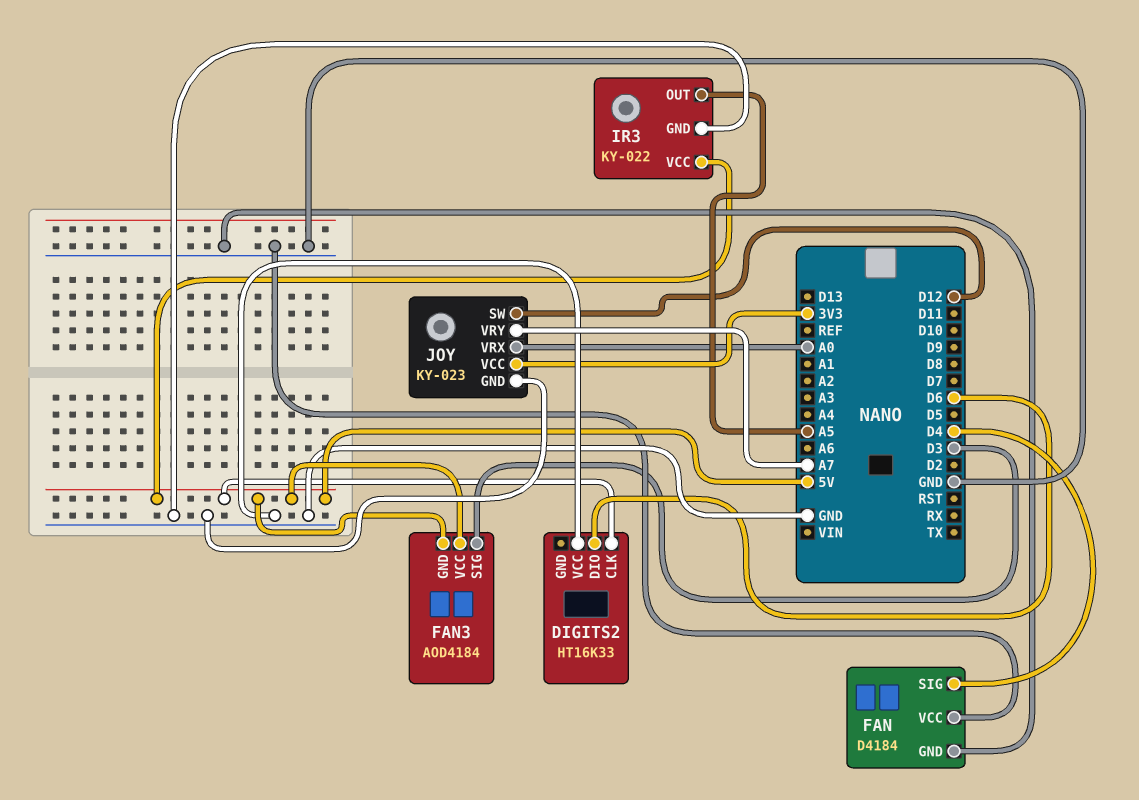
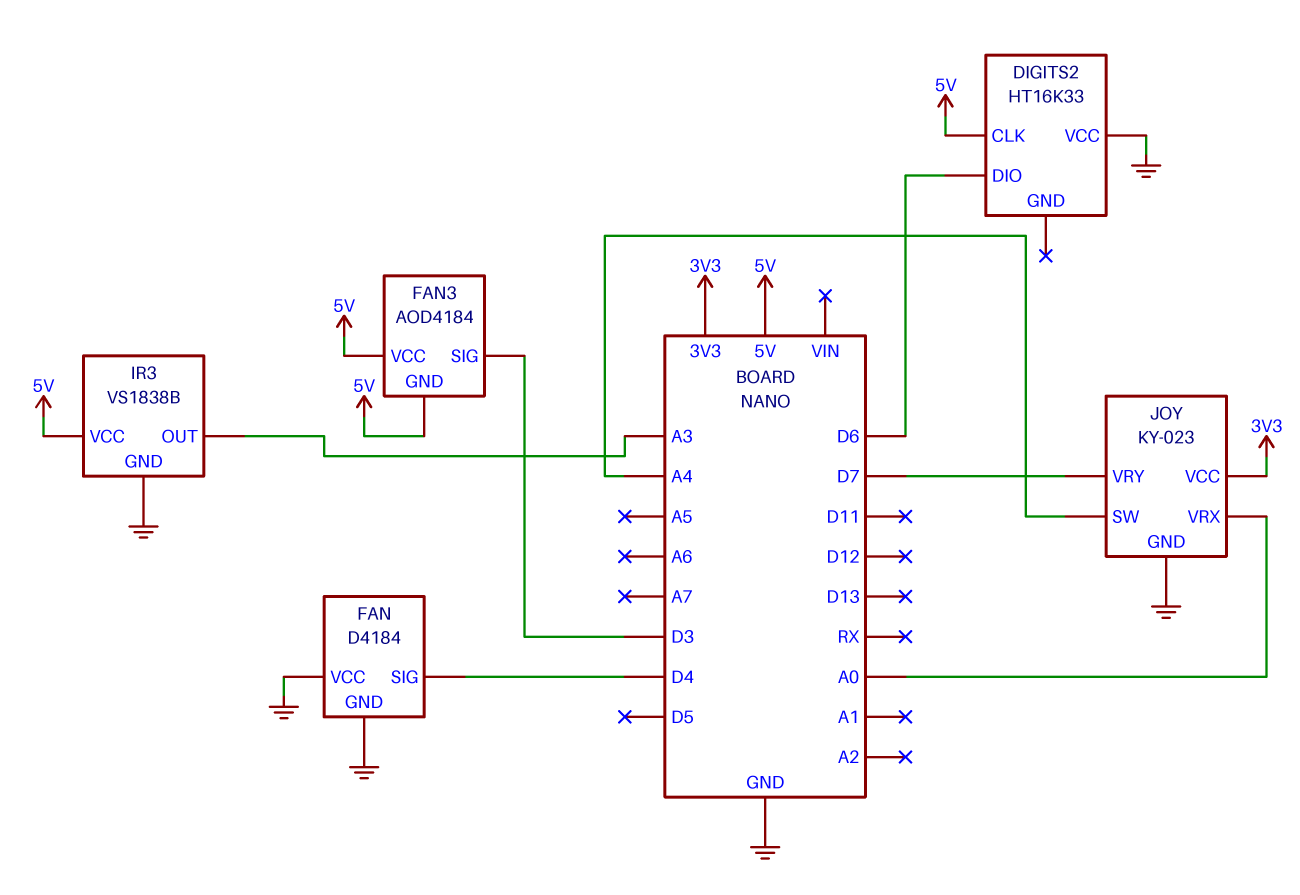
IR3: KY-022 -> VS1838B
IR3 pin OUT: A5 -> A3
JOY pin SW: D12 -> A4
JOY pin VRY: A7 -> D7

